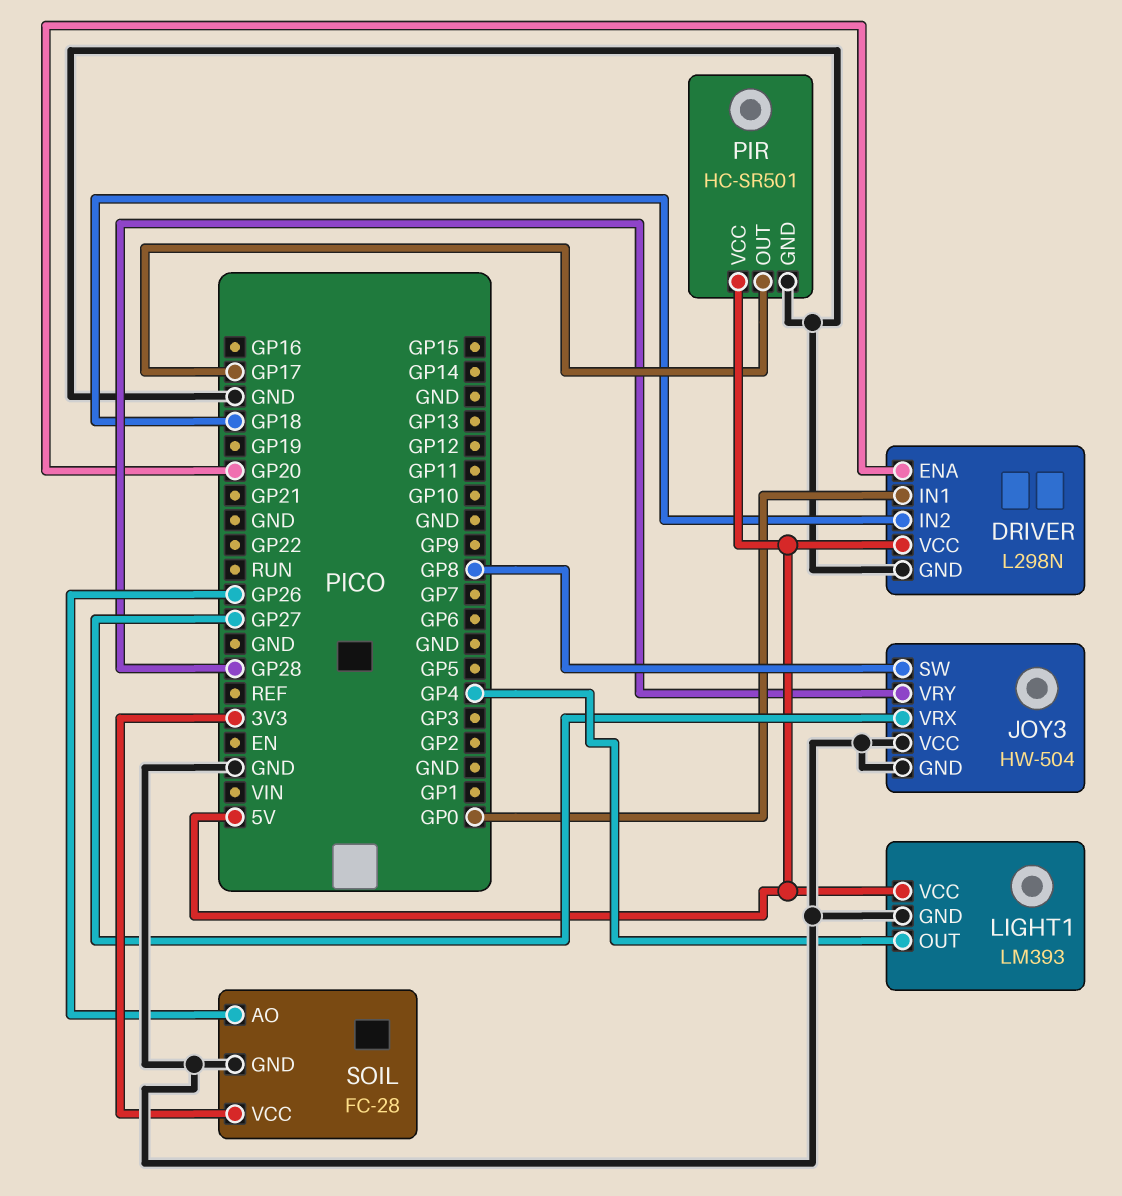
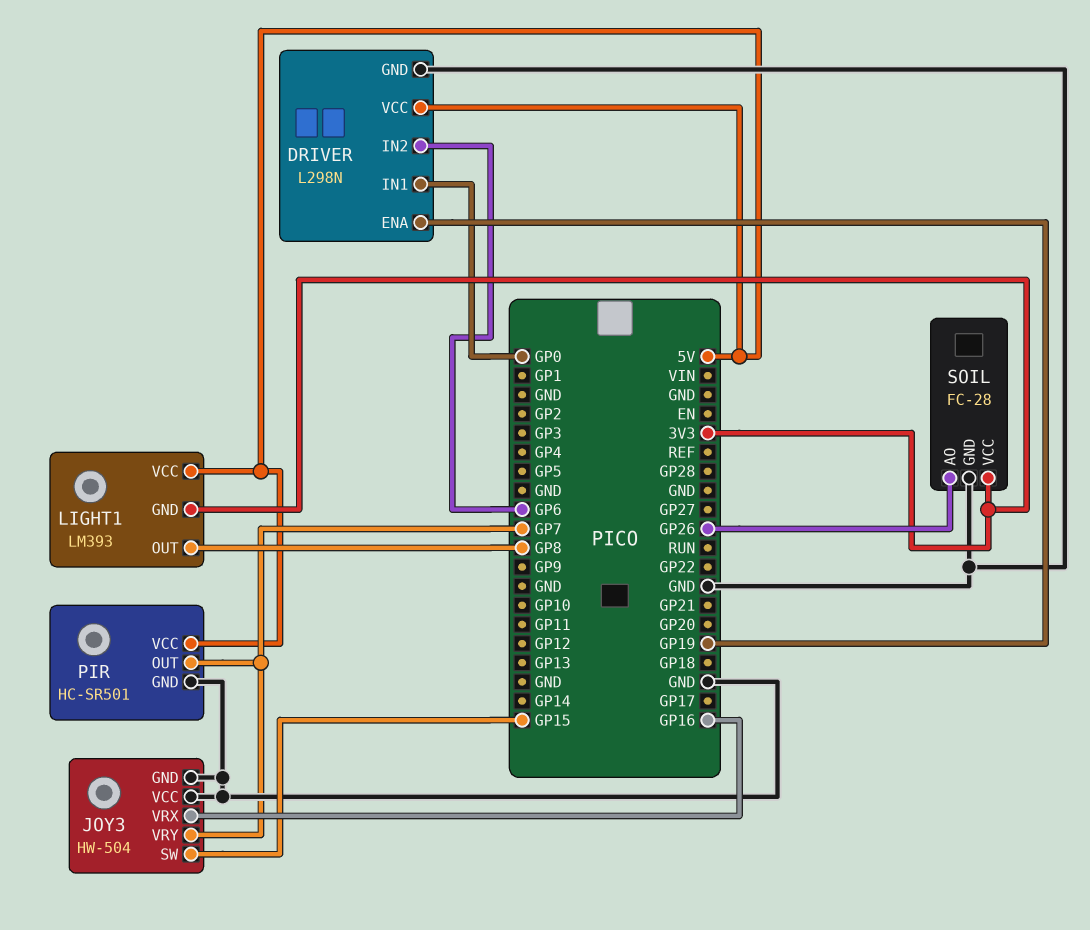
DRIVER pin ENA: GP20 -> GP19
DRIVER pin IN2: GP18 -> GP6
JOY3 pin SW: GP8 -> GP15
JOY3 pin VRX: GP27 -> GP16
JOY3 pin VRY: GP28 -> GP7
LIGHT1 pin GND: GND -> 3V3
LIGHT1 pin OUT: GP4 -> GP8
PIR pin OUT: GP17 -> GP7

